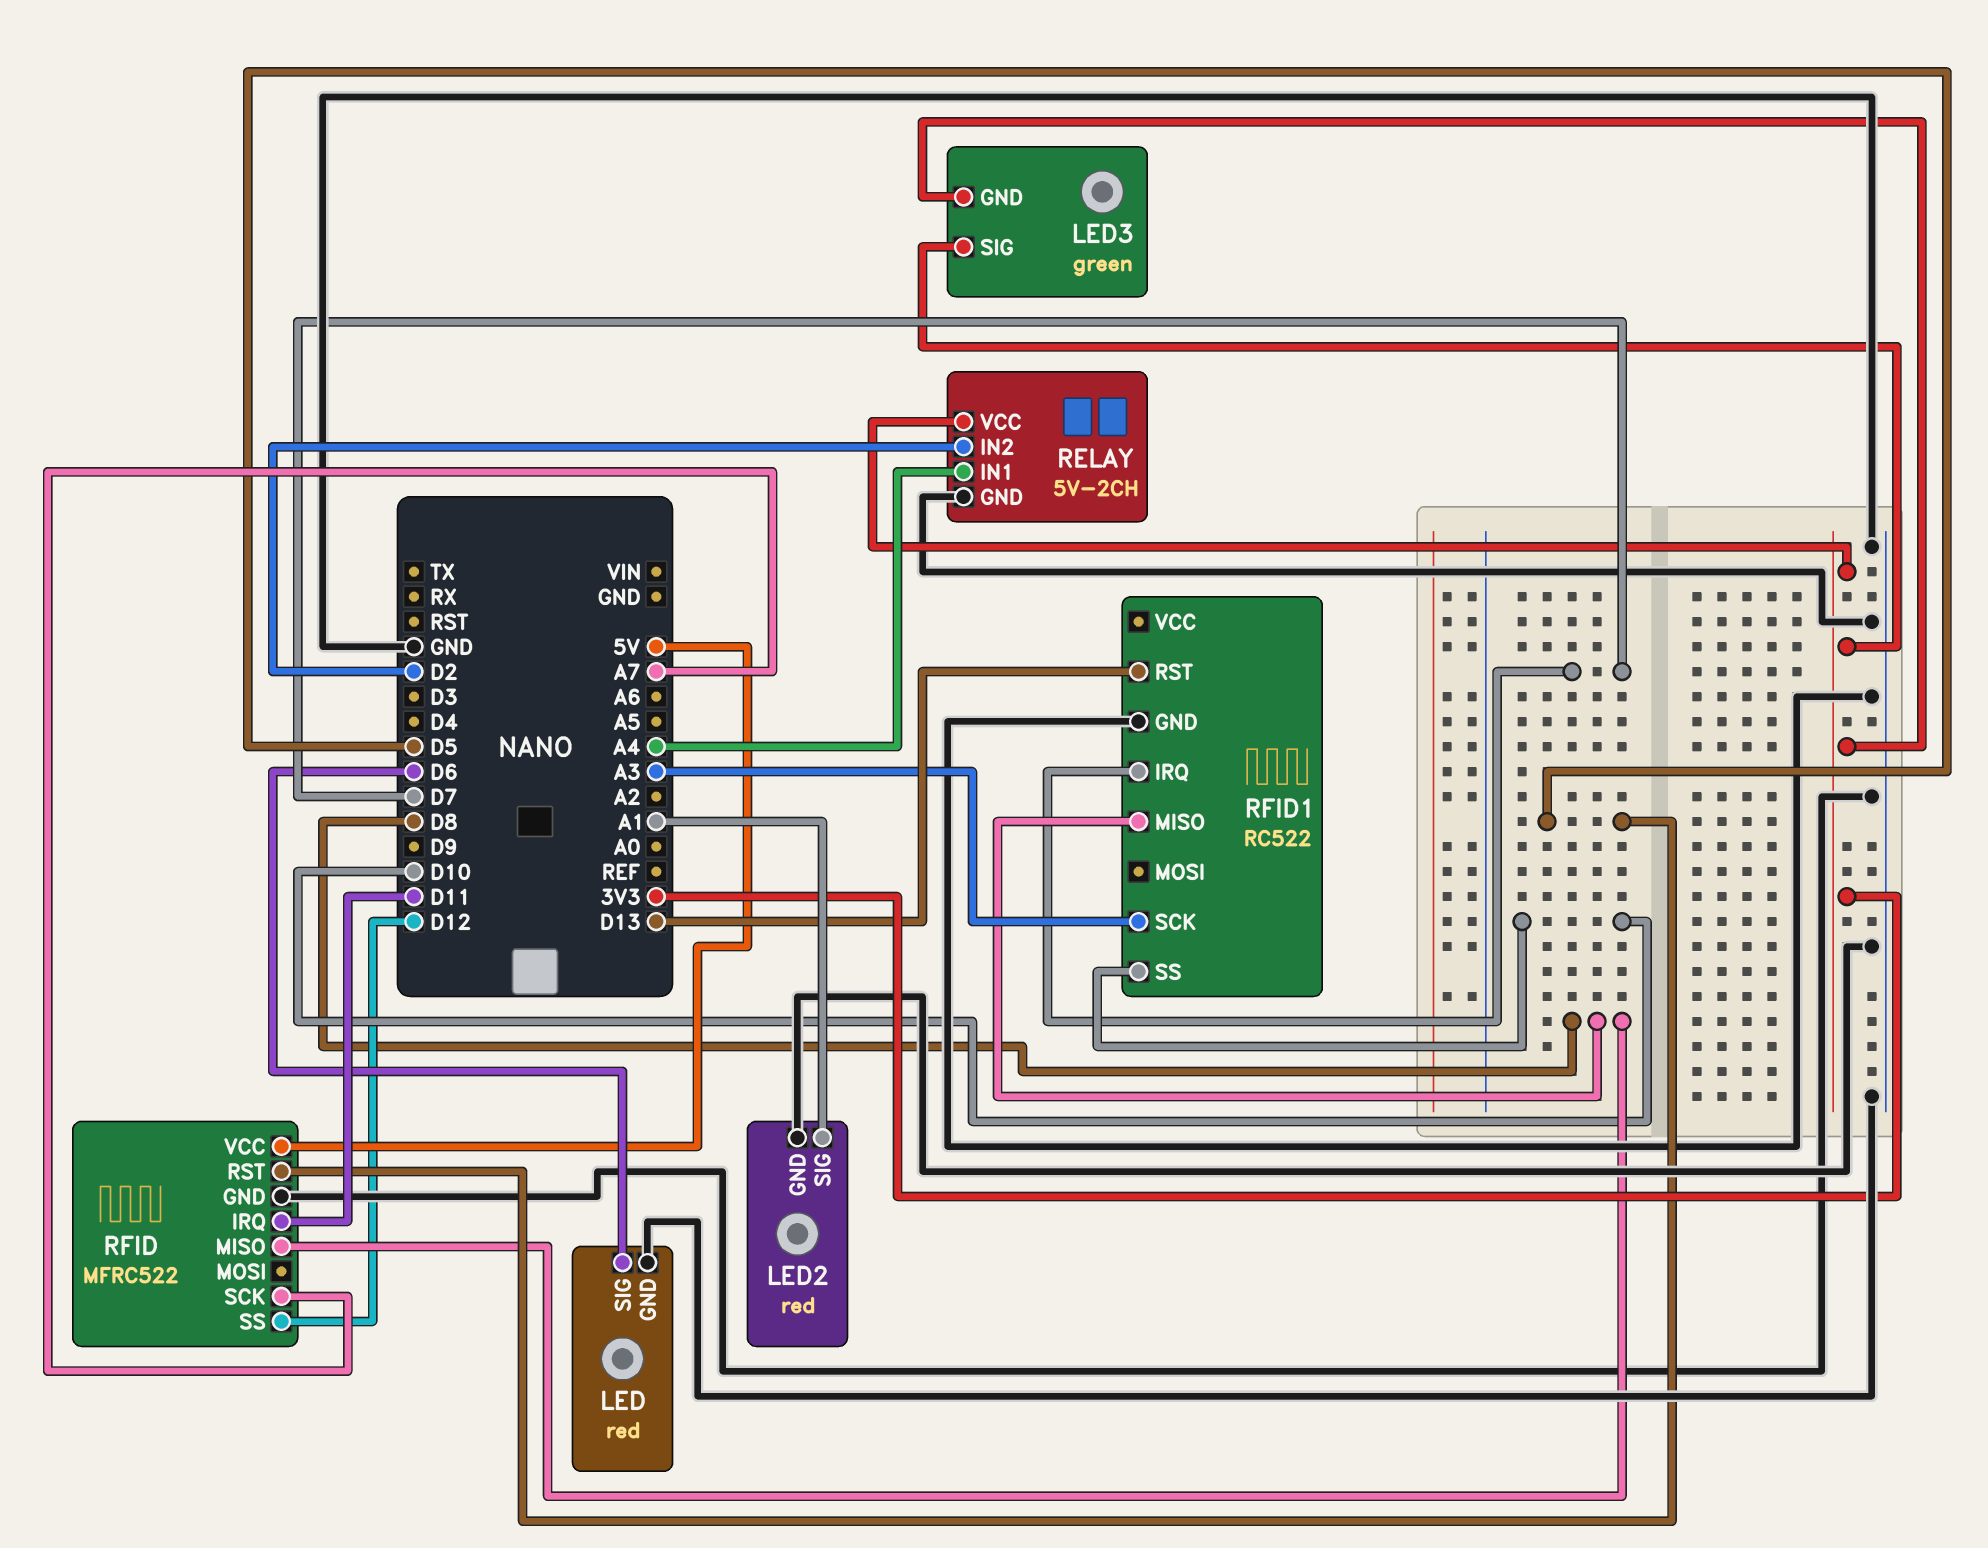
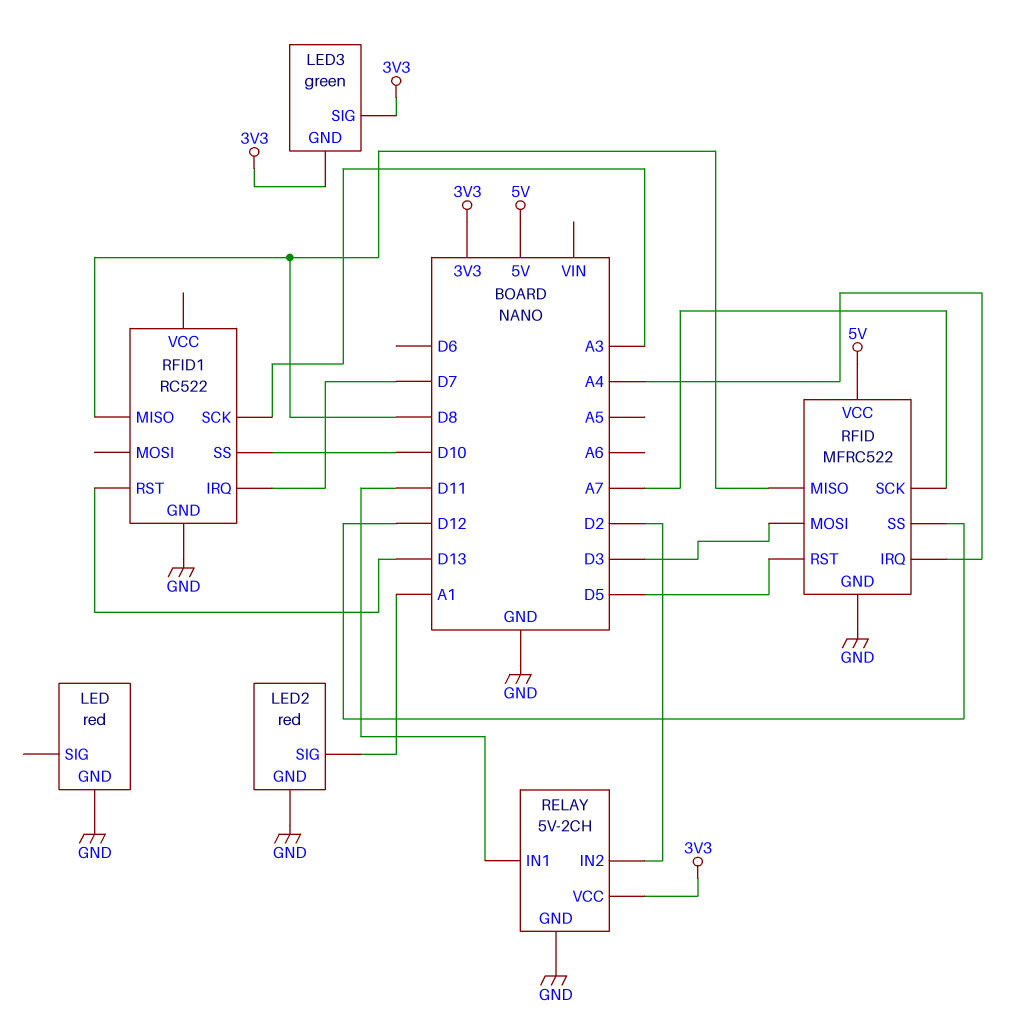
LED pin SIG: D6 -> none
RELAY pin IN1: A4 -> D11
RFID pin IRQ: D11 -> A4
RFID pin MOSI: none -> D3

